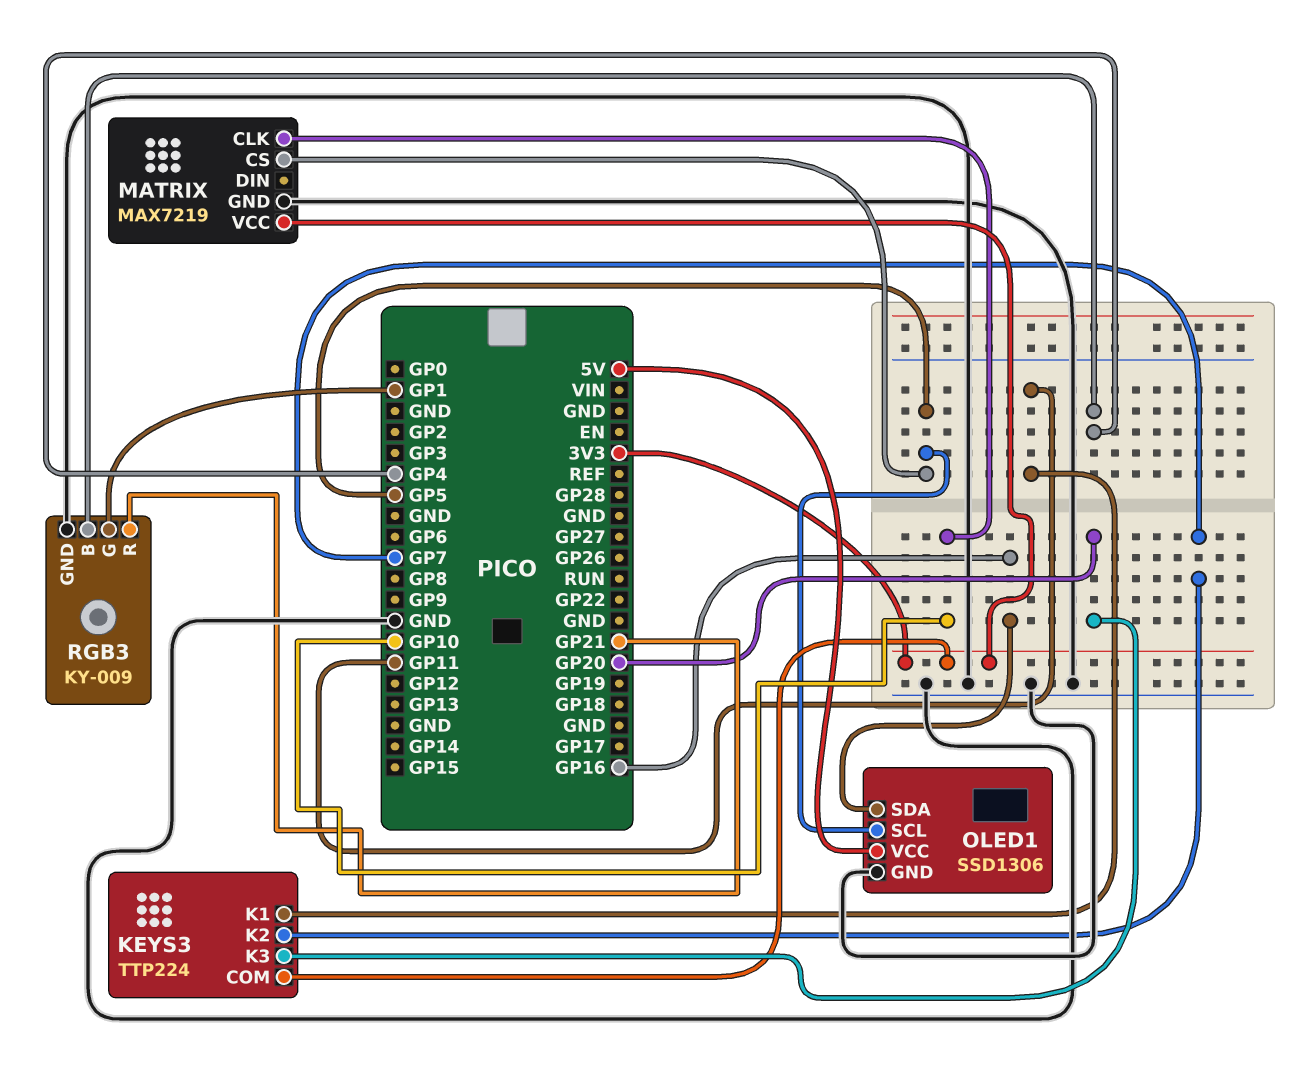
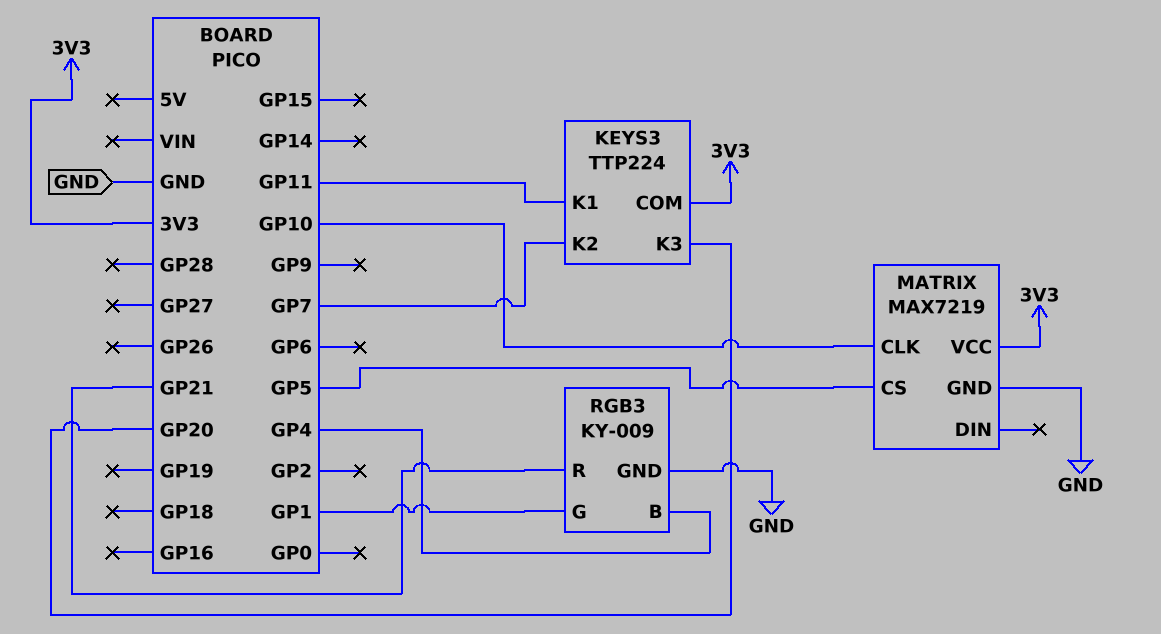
OLED1: SSD1306 -> none
OLED1 pin GND: GND -> none
OLED1 pin SCL: GP5 -> none
OLED1 pin SDA: GP16 -> none
OLED1 pin VCC: 5V -> none

